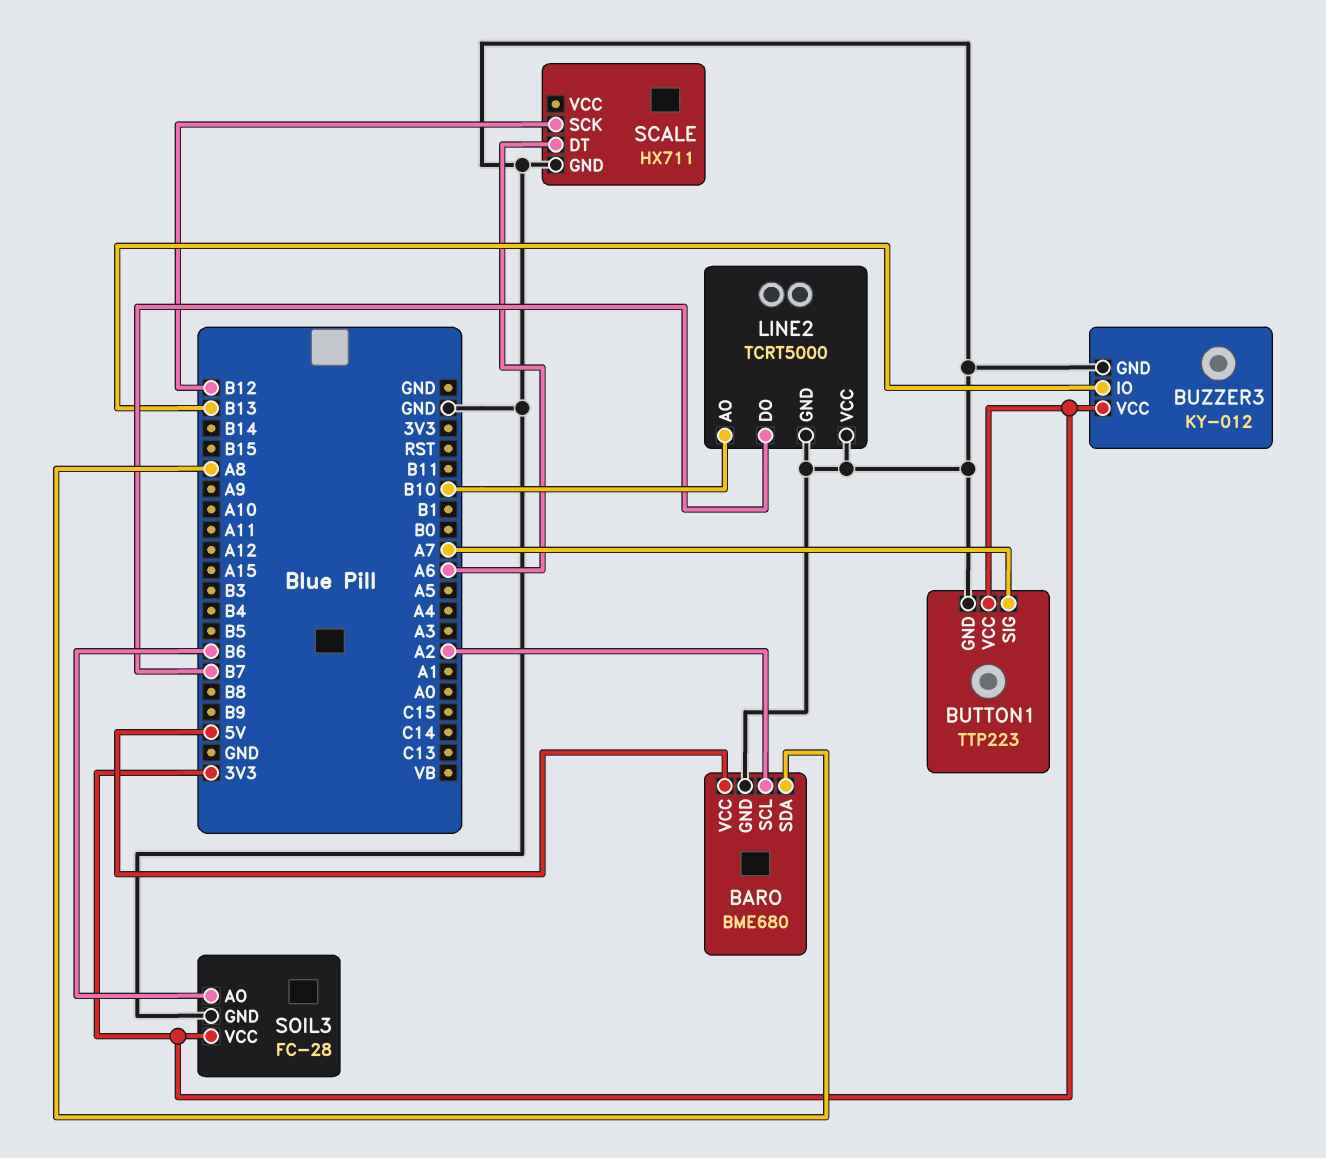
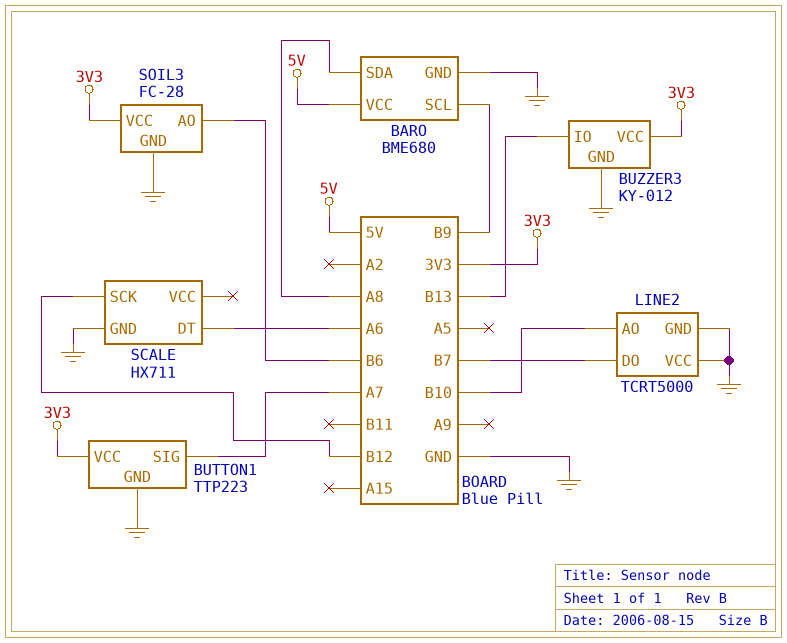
BARO pin SCL: A2 -> B9

